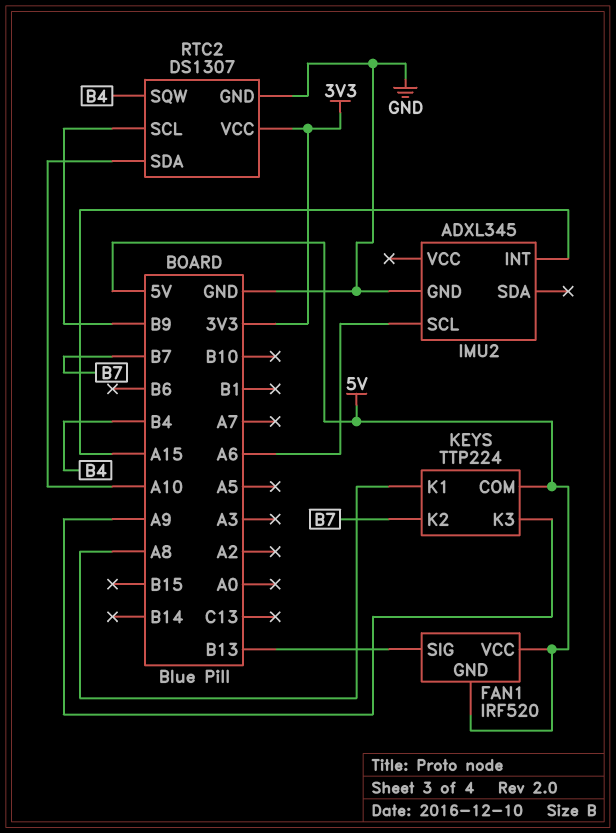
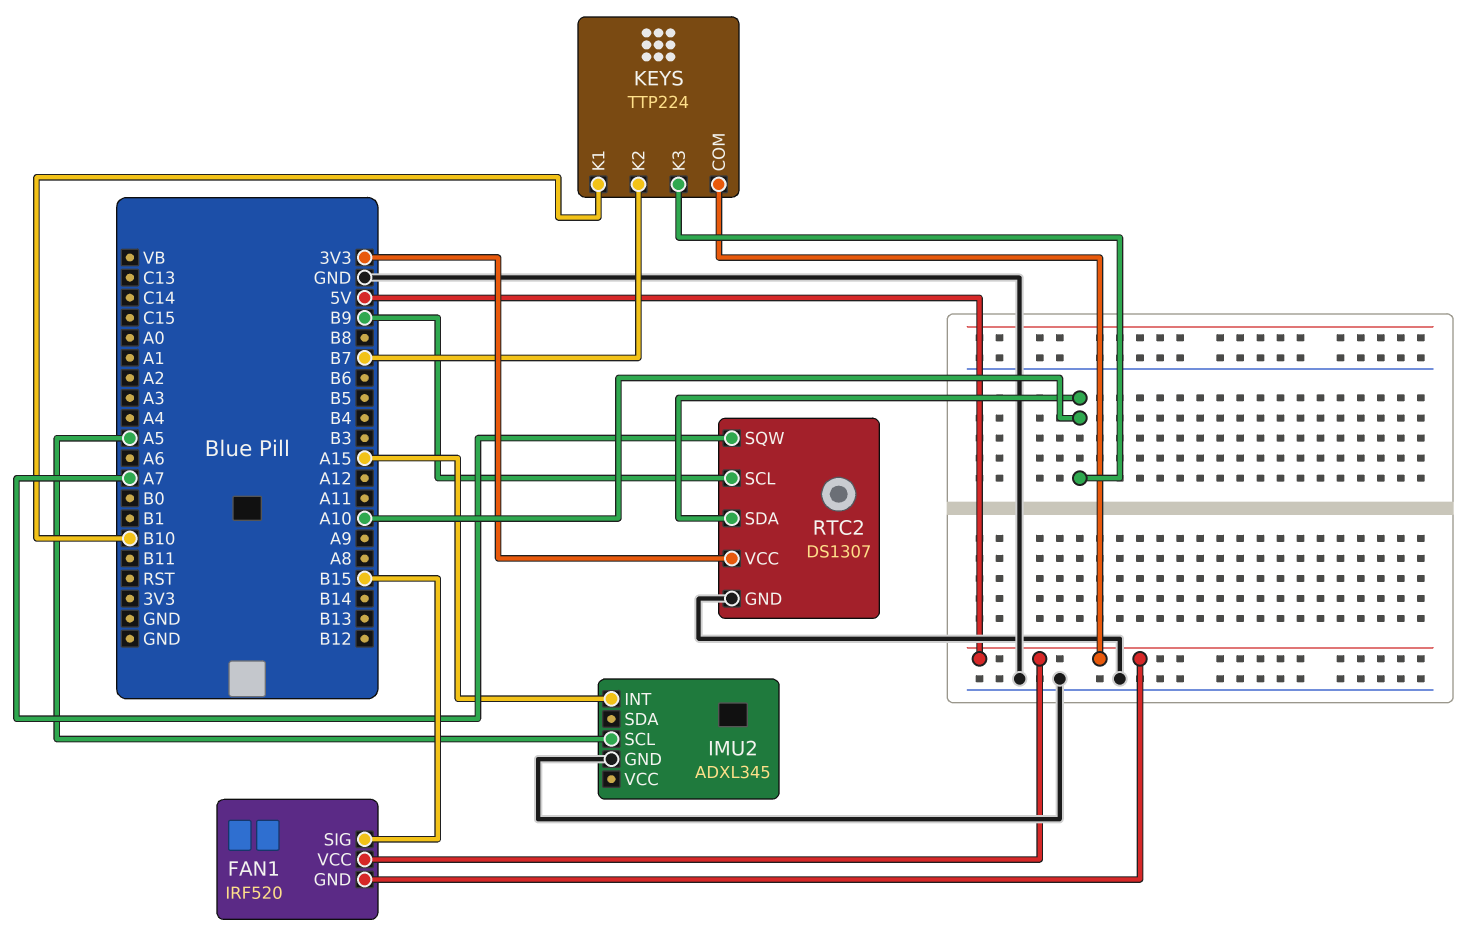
FAN1 pin SIG: B13 -> B15
IMU2 pin SCL: A6 -> A5
KEYS pin K1: A8 -> B10
KEYS pin K3: A9 -> A10
RTC2 pin SQW: B4 -> A7

